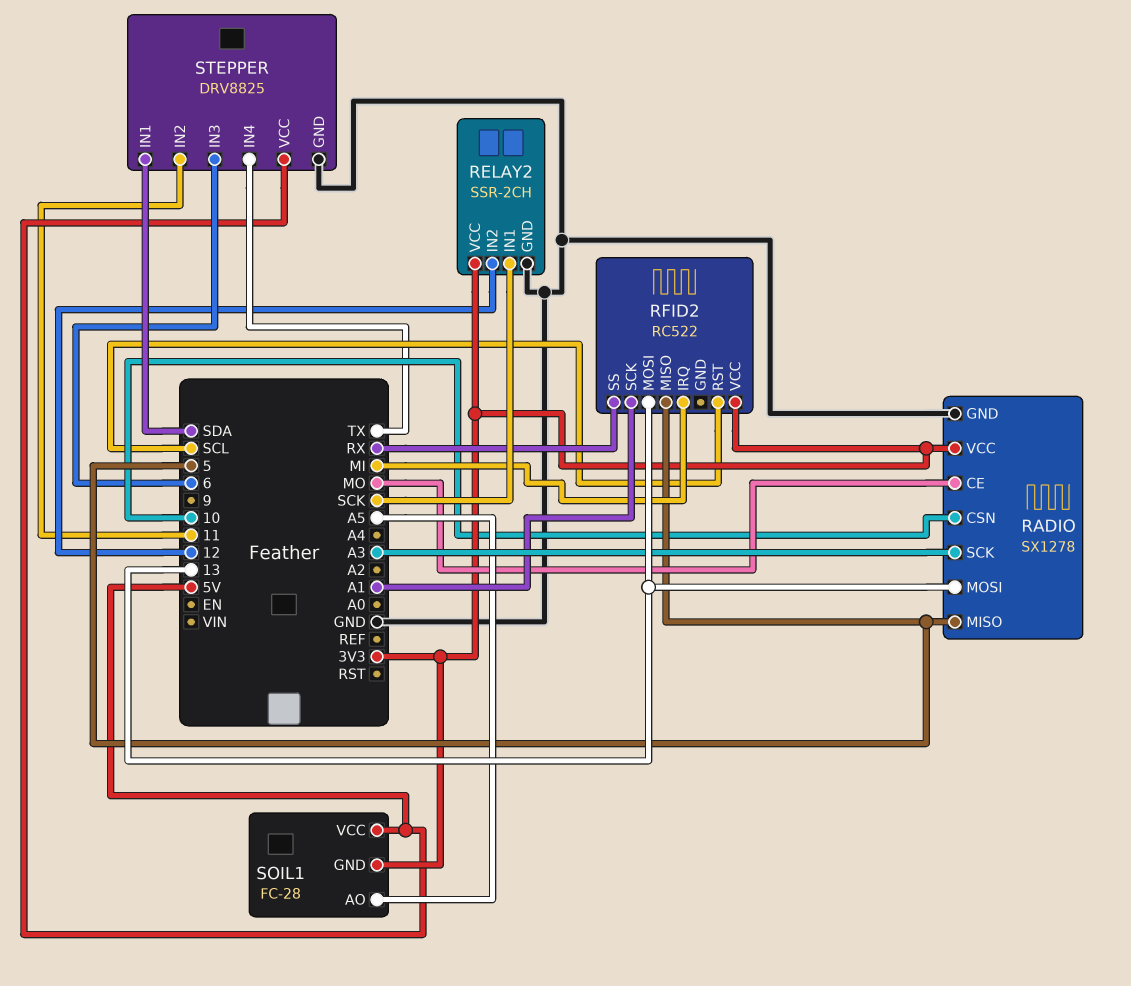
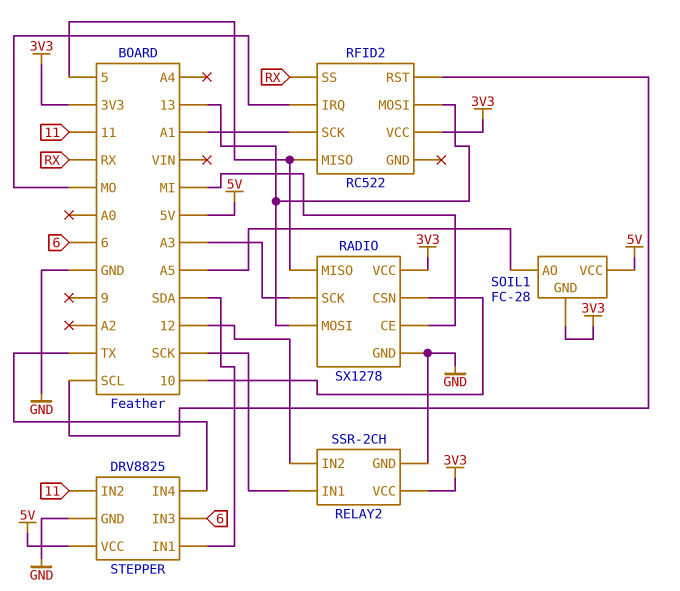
RADIO pin CE: MO -> MI
RFID2 pin IRQ: MI -> MO

